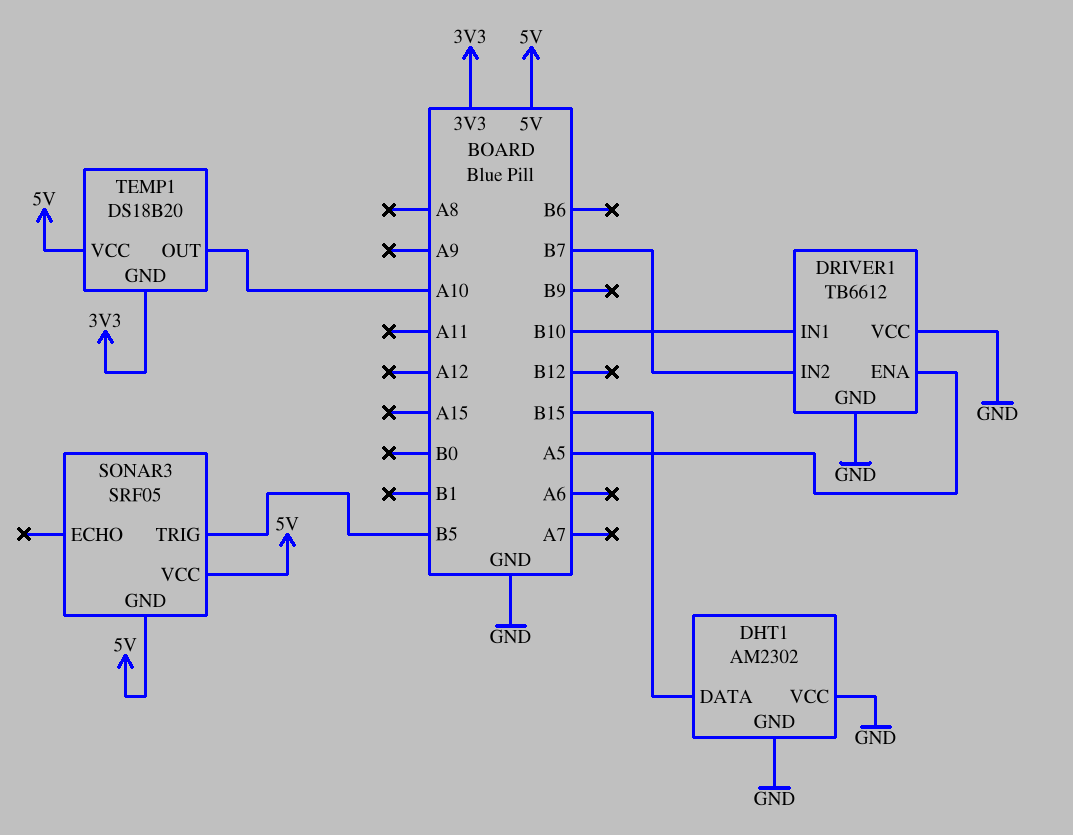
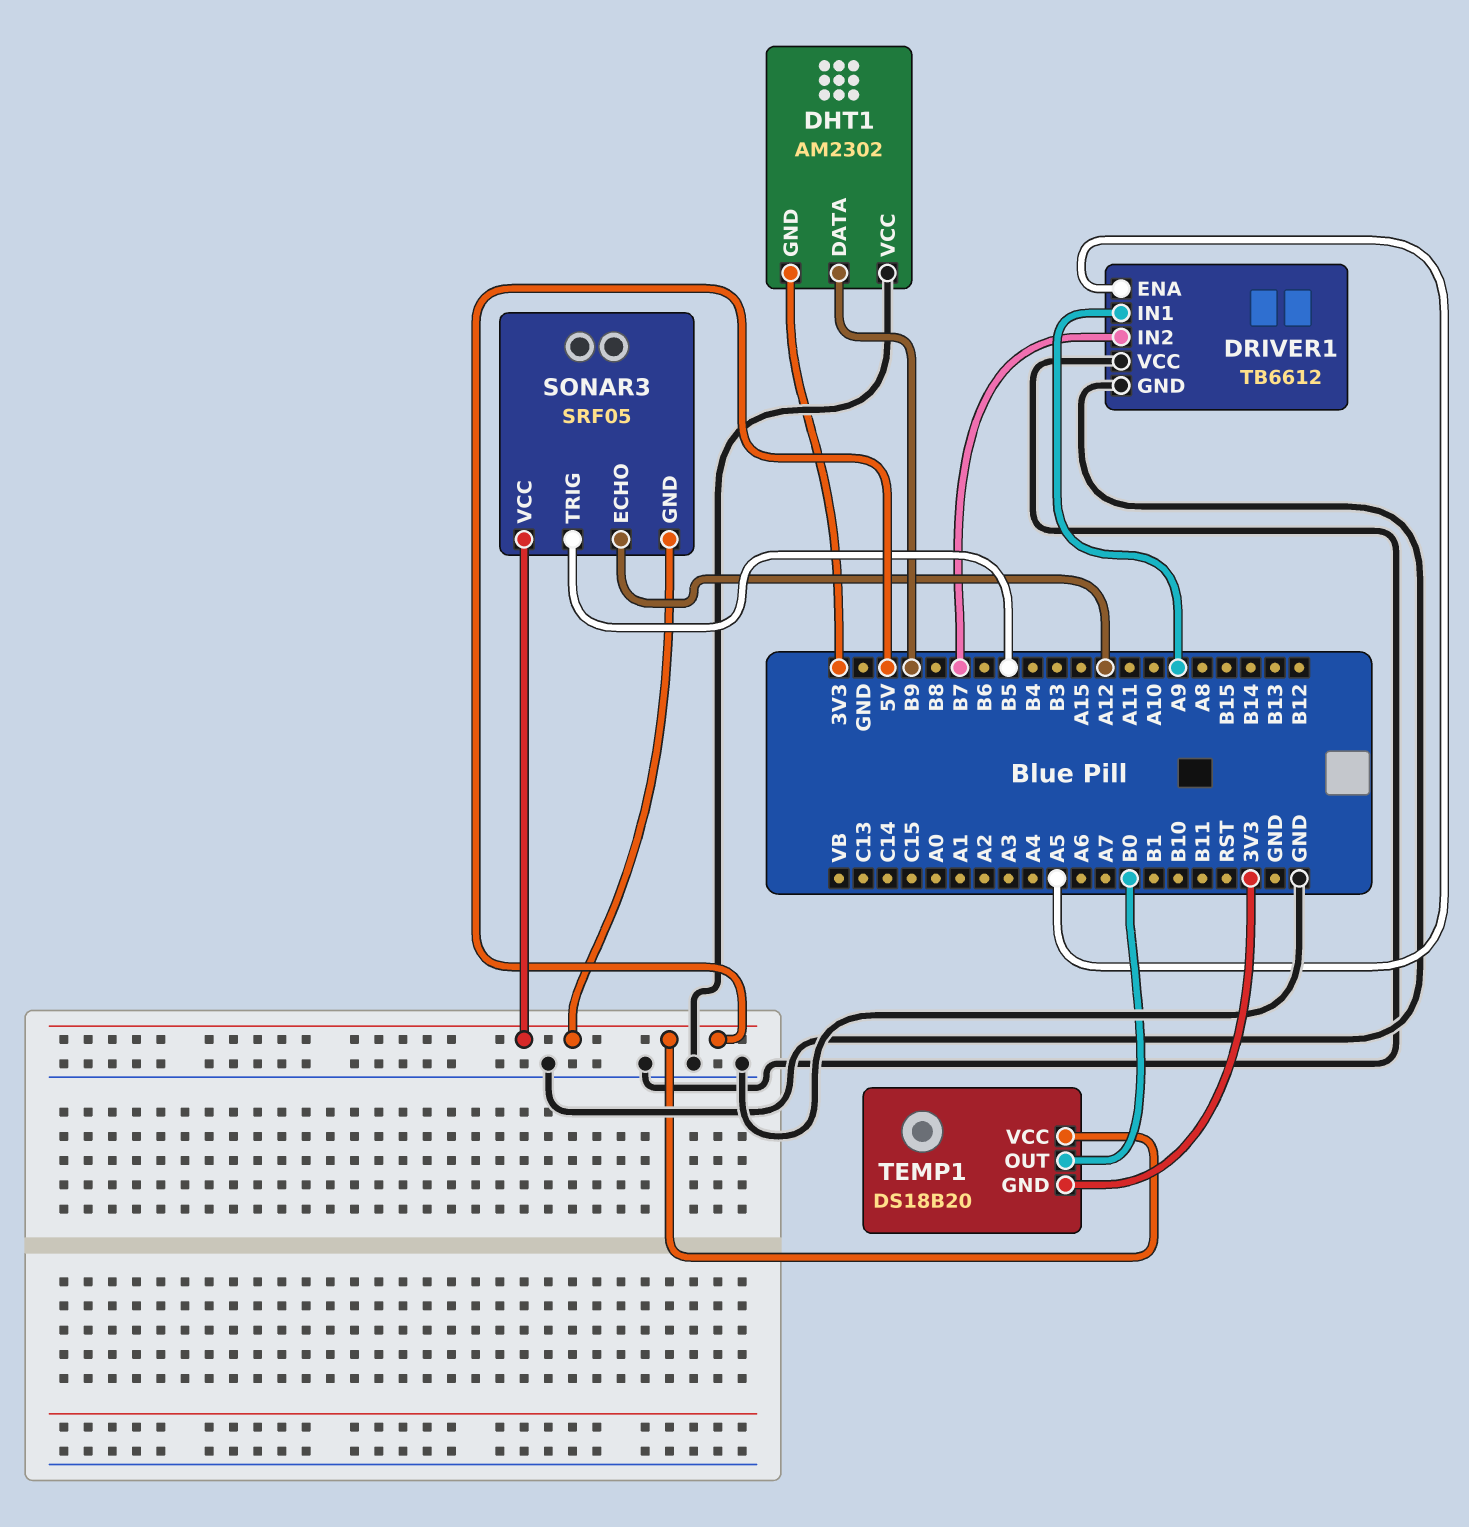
DHT1 pin DATA: B15 -> B9
DHT1 pin GND: GND -> 3V3
DRIVER1 pin IN1: B10 -> A9
SONAR3 pin ECHO: none -> A12
TEMP1 pin OUT: A10 -> B0

